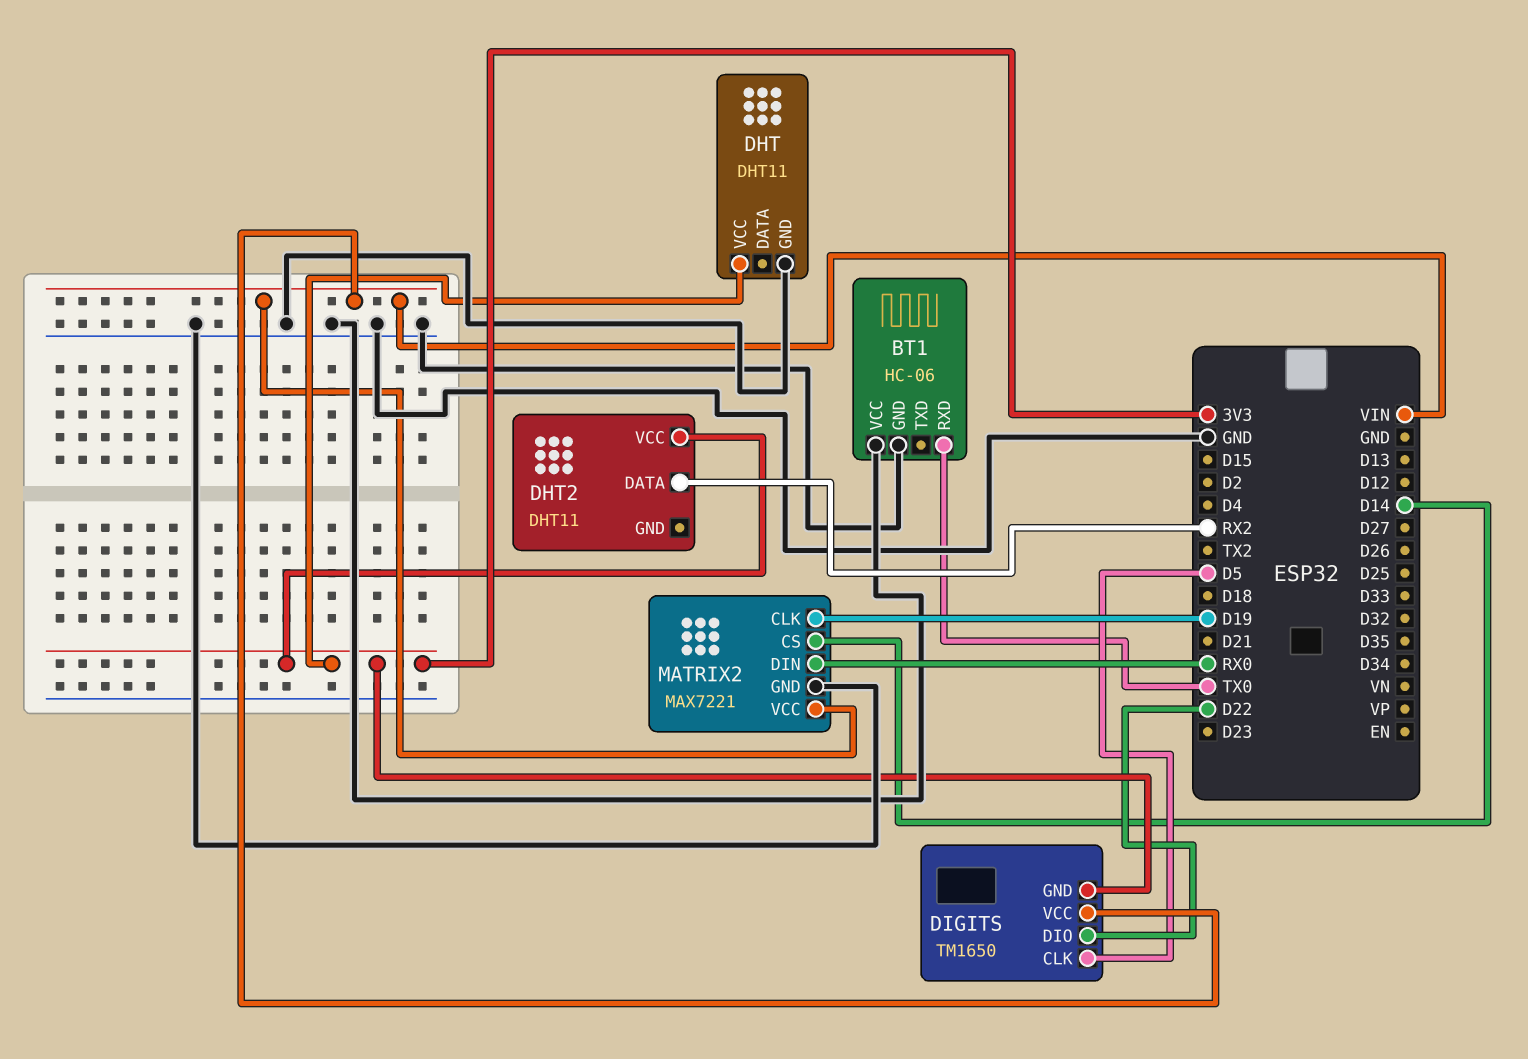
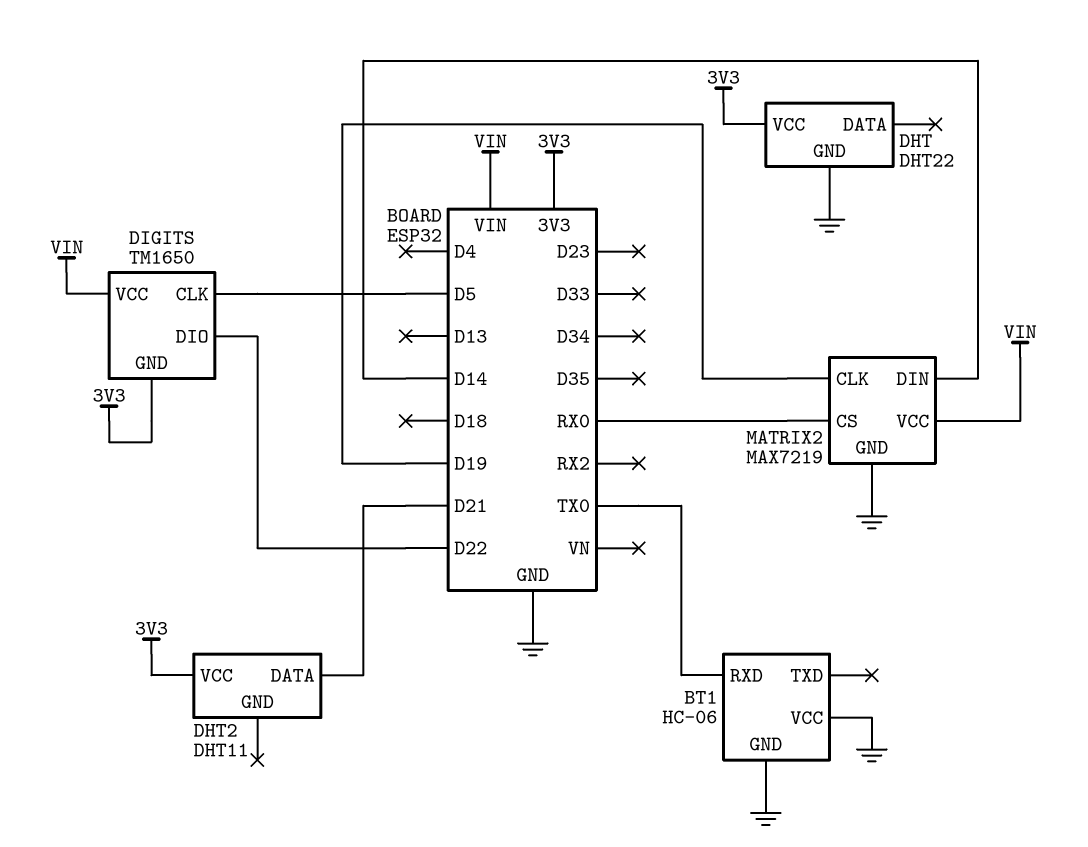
DHT: DHT11 -> DHT22
DHT2 pin DATA: RX2 -> D21
MATRIX2: MAX7221 -> MAX7219
MATRIX2 pin CS: D14 -> RX0
MATRIX2 pin DIN: RX0 -> D14

